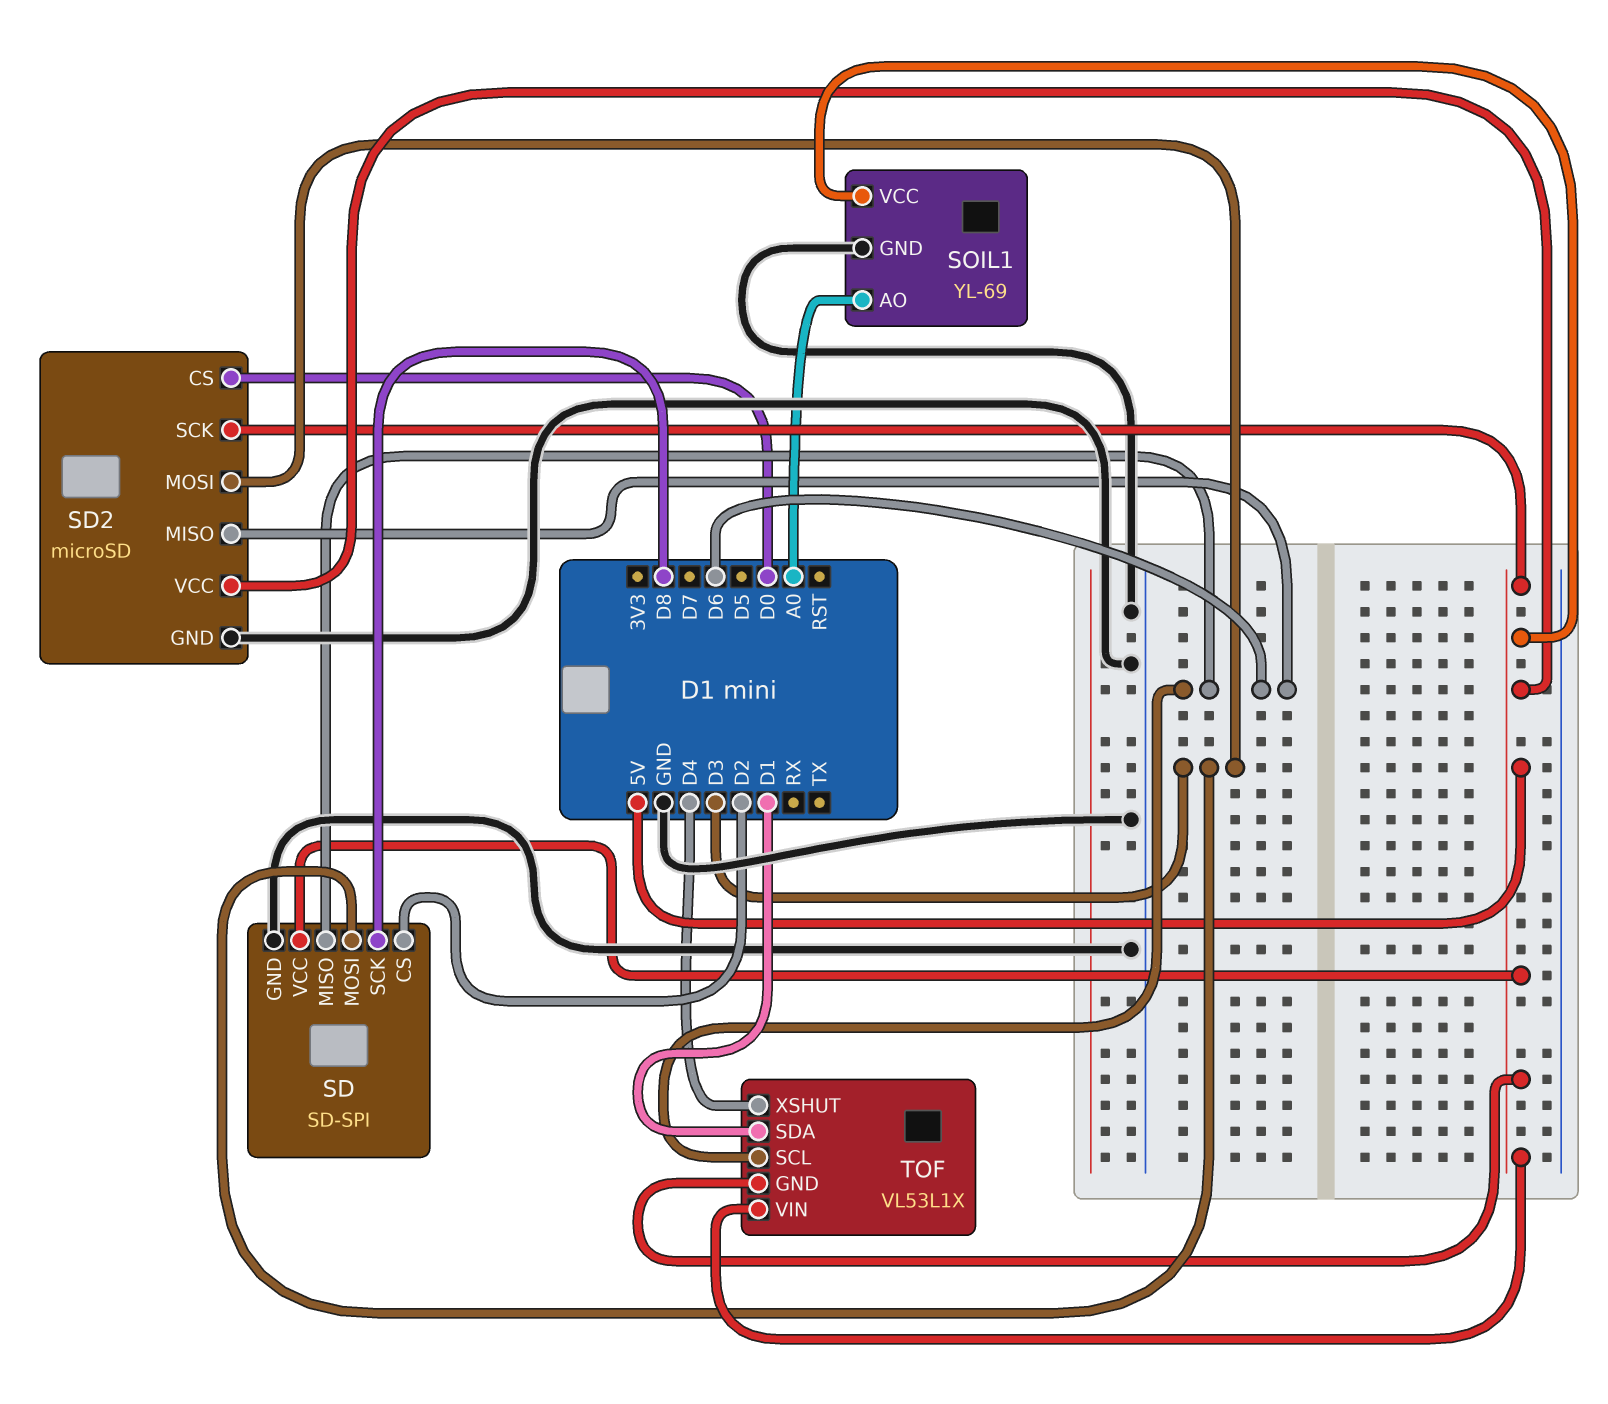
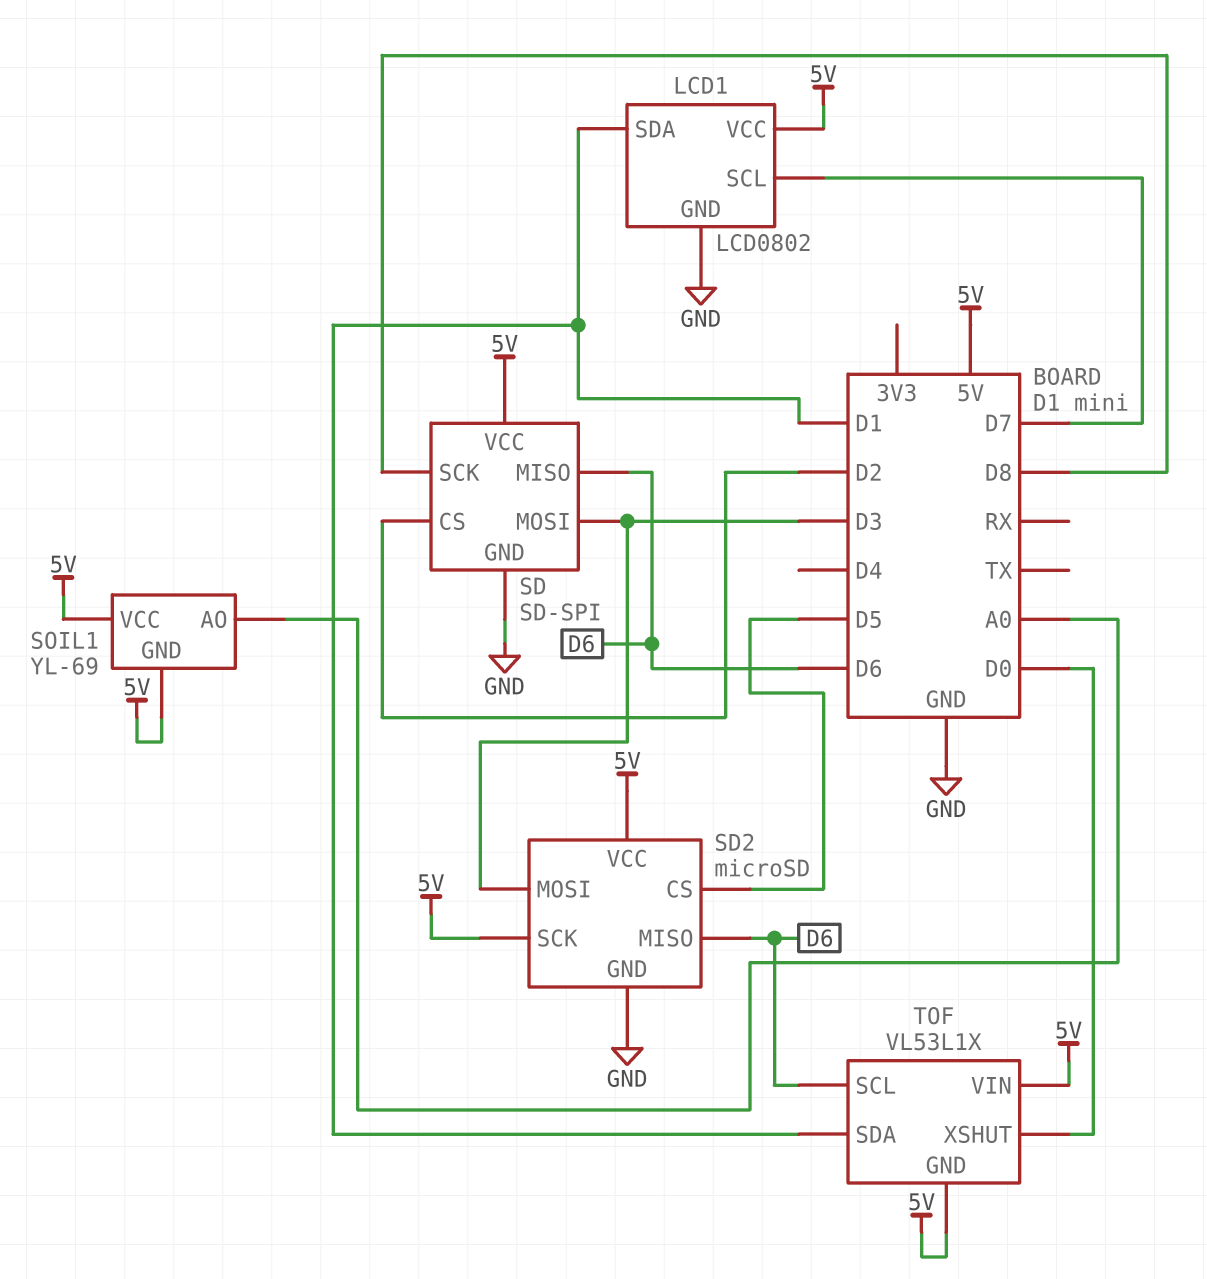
LCD1: none -> LCD0802
LCD1 pin GND: none -> GND
LCD1 pin SCL: none -> D7
LCD1 pin SDA: none -> D1
LCD1 pin VCC: none -> 5V
SD2 pin CS: D0 -> D5
SOIL1 pin GND: GND -> 5V
TOF pin XSHUT: D4 -> D0

